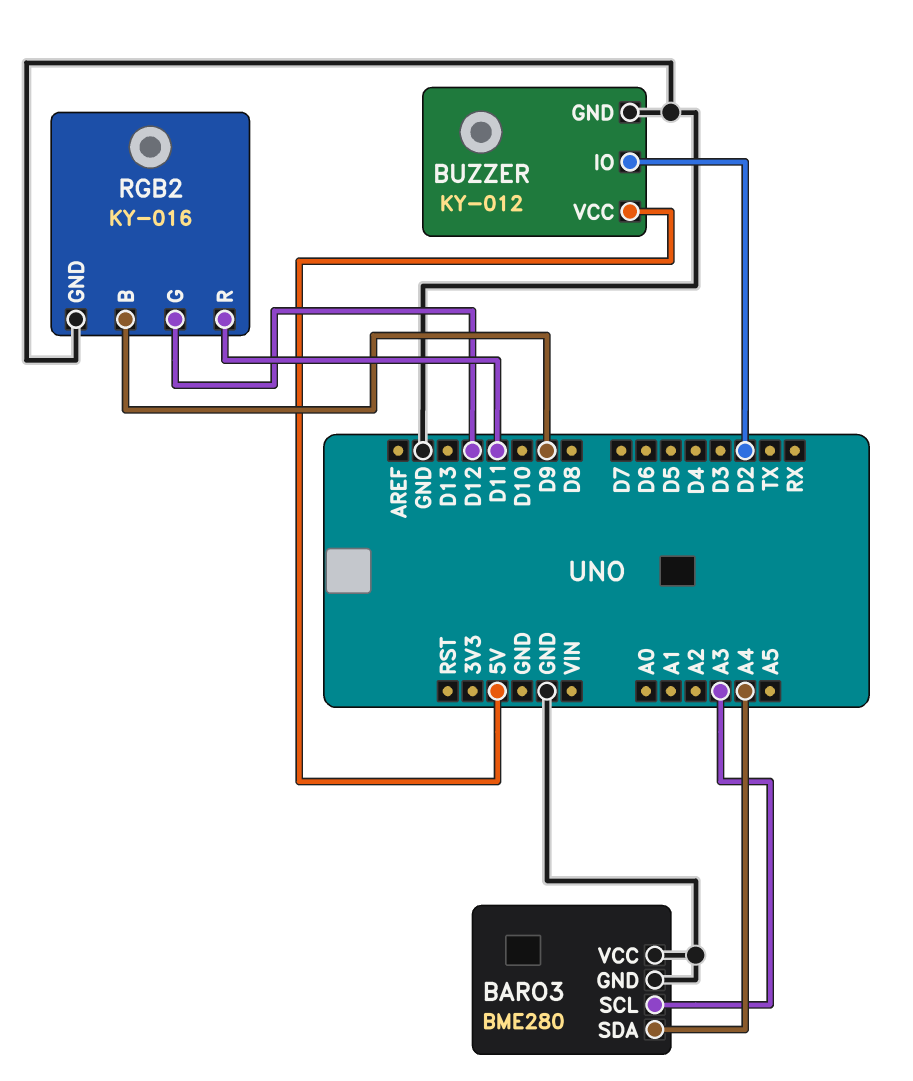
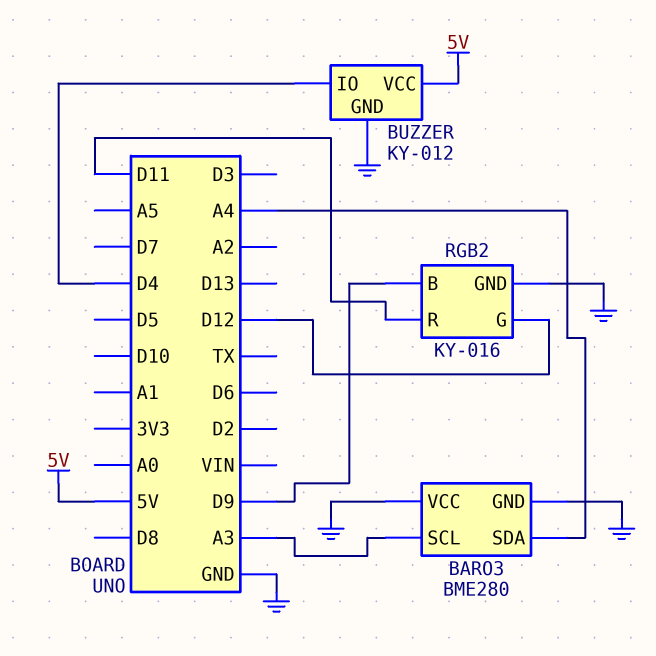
BUZZER pin IO: D2 -> D4

